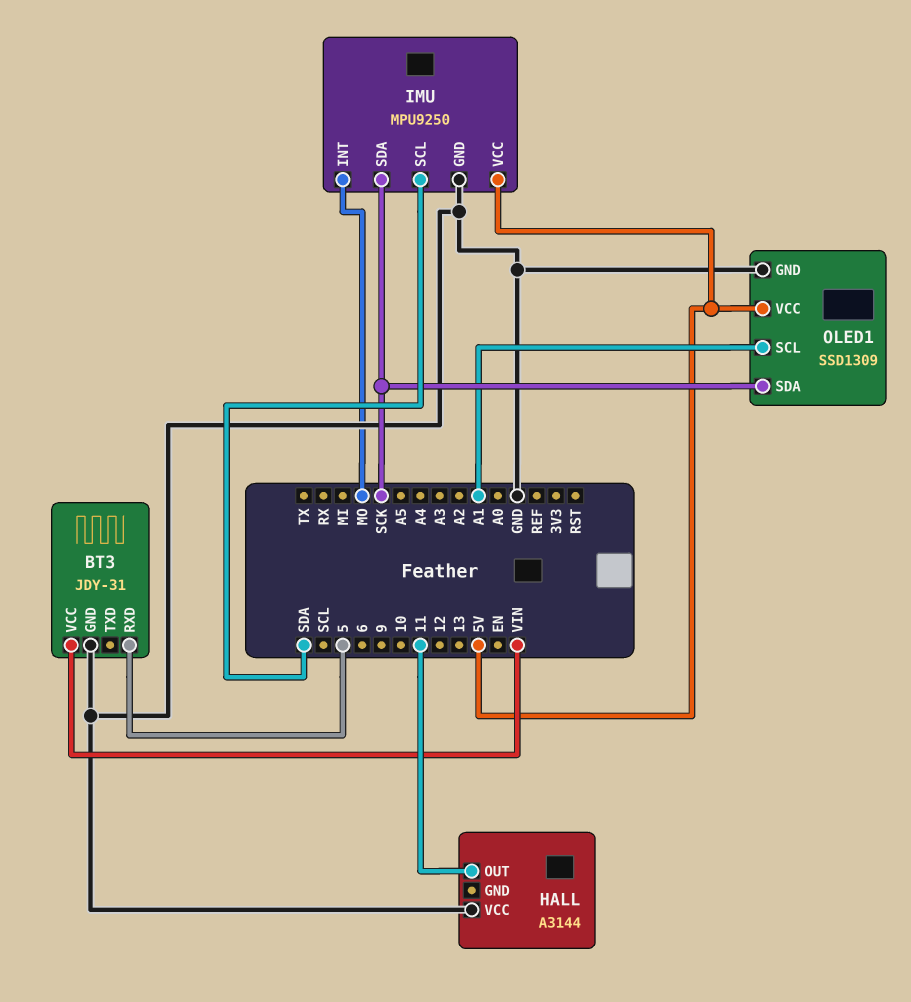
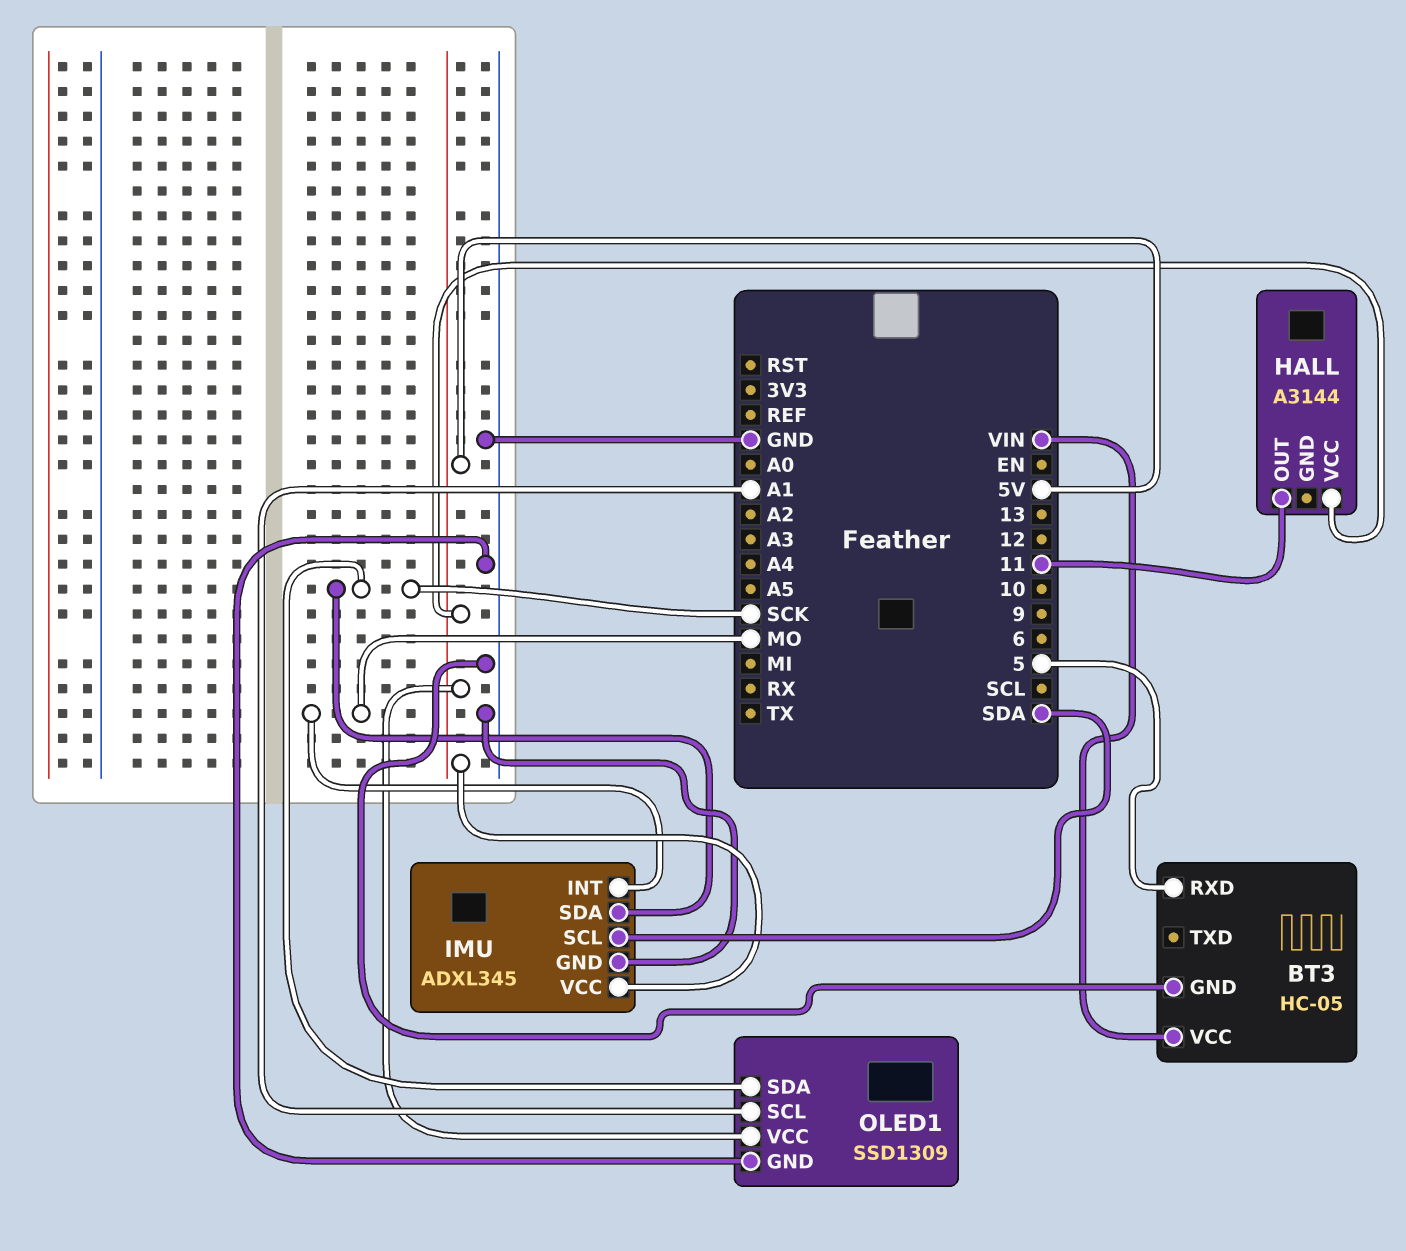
BT3: JDY-31 -> HC-05
HALL pin VCC: GND -> 5V
IMU: MPU9250 -> ADXL345

